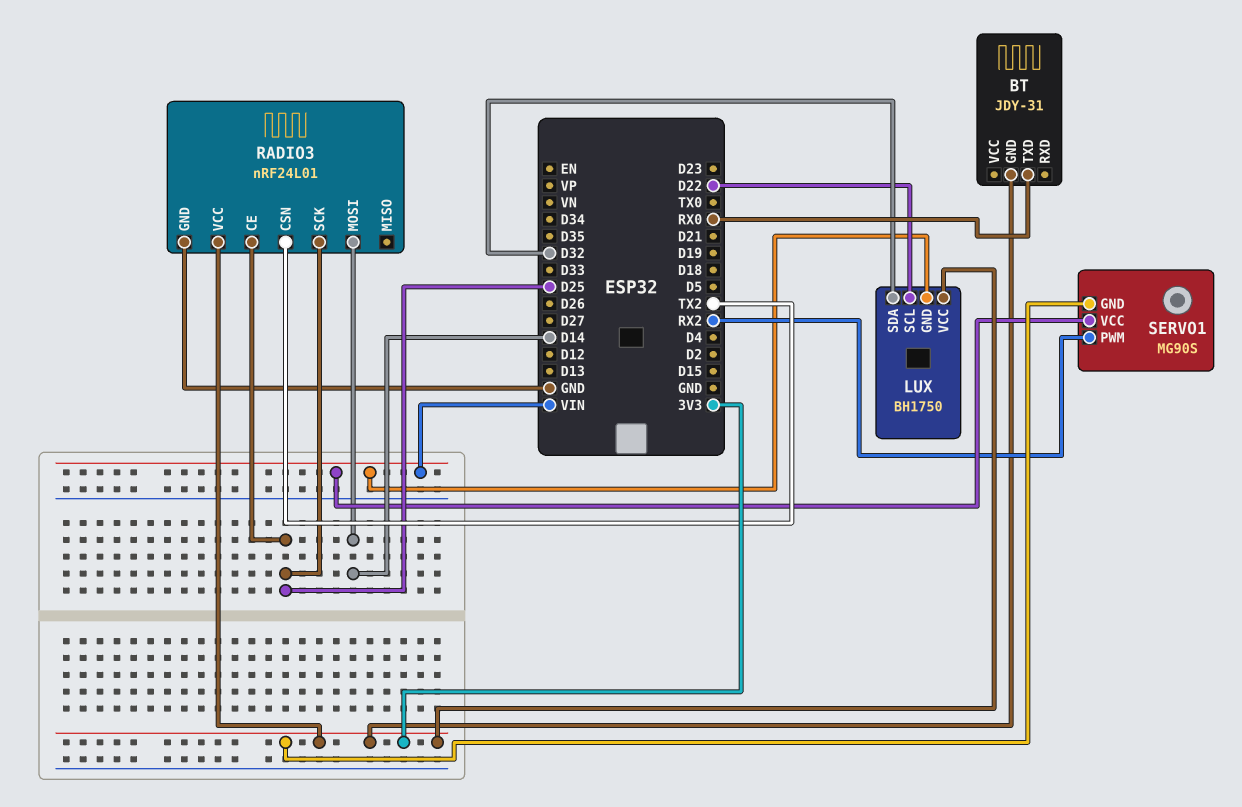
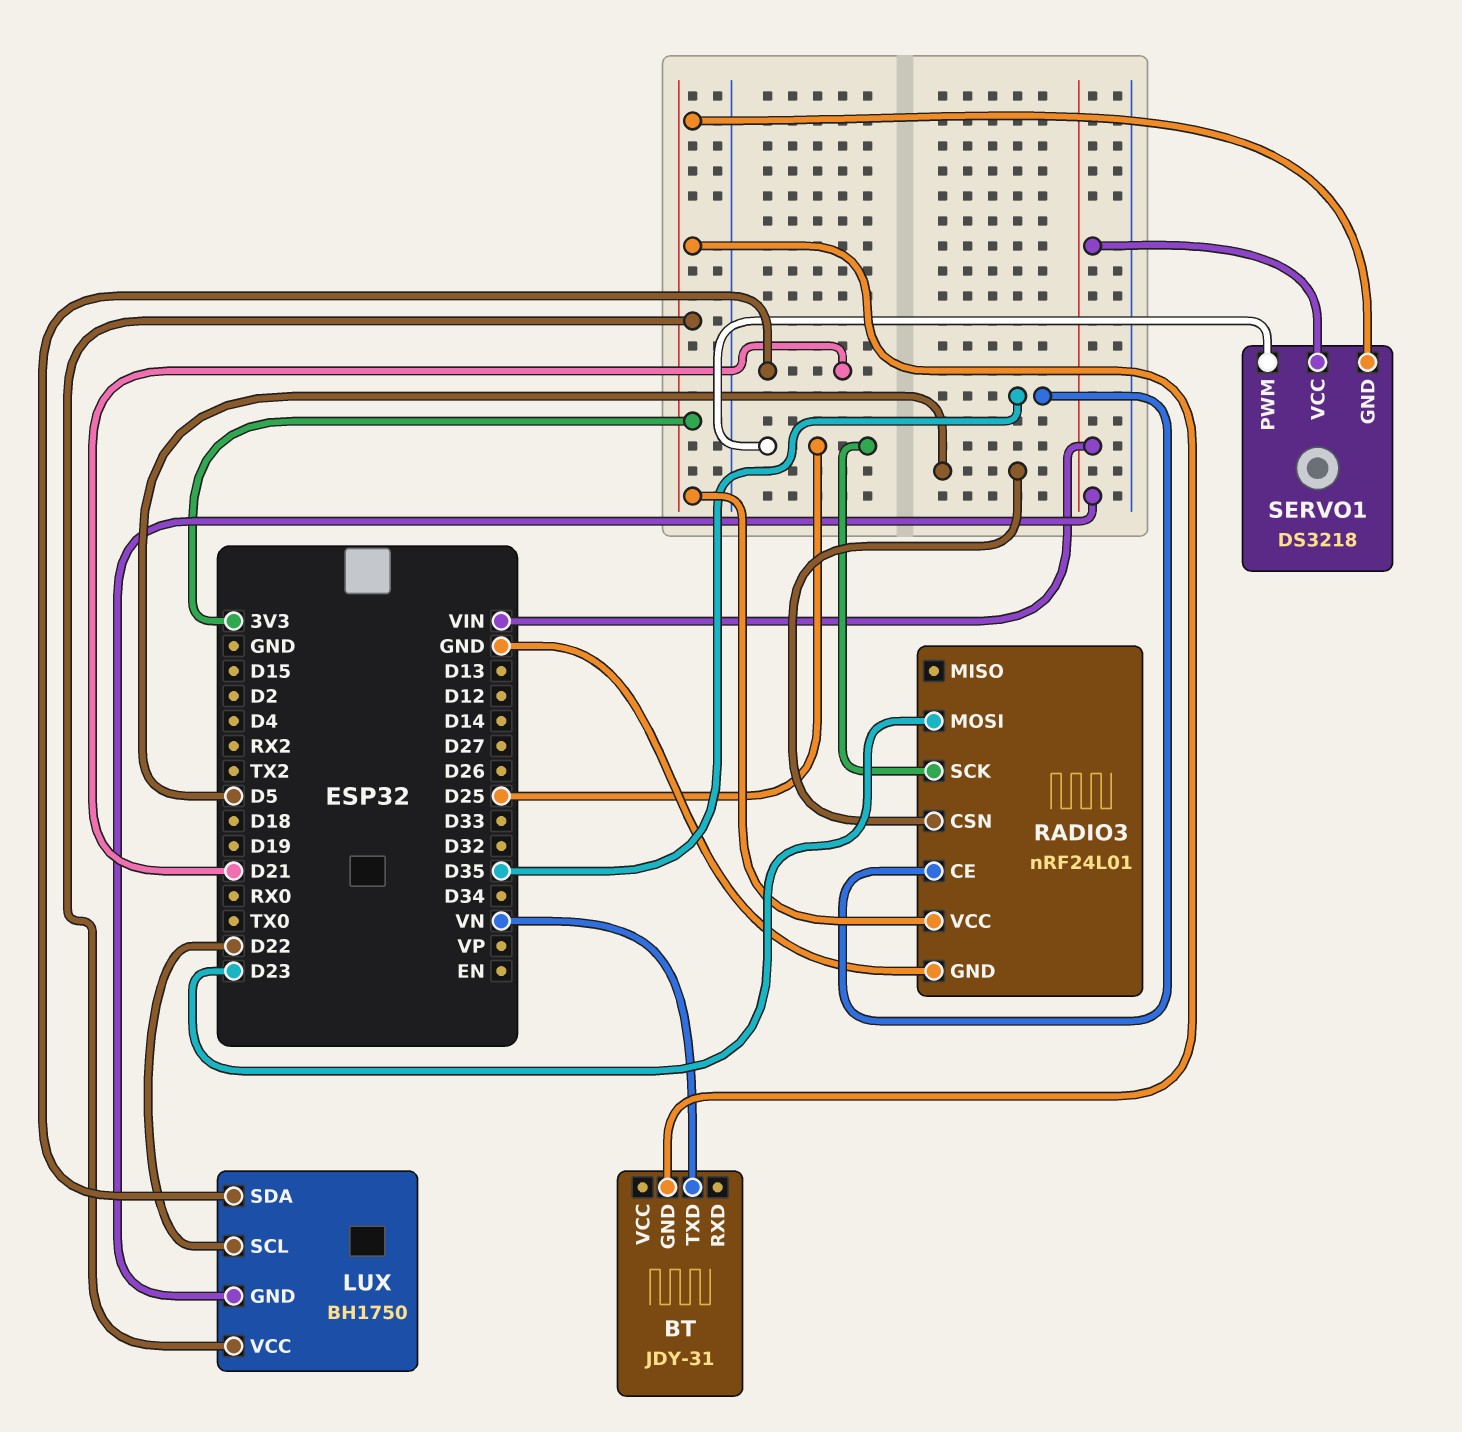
BT pin TXD: RX0 -> VN
LUX pin SDA: D32 -> D21
RADIO3 pin CE: D25 -> D35
RADIO3 pin CSN: TX2 -> D5
RADIO3 pin MOSI: D14 -> D23
SERVO1: MG90S -> DS3218
SERVO1 pin PWM: RX2 -> D25

